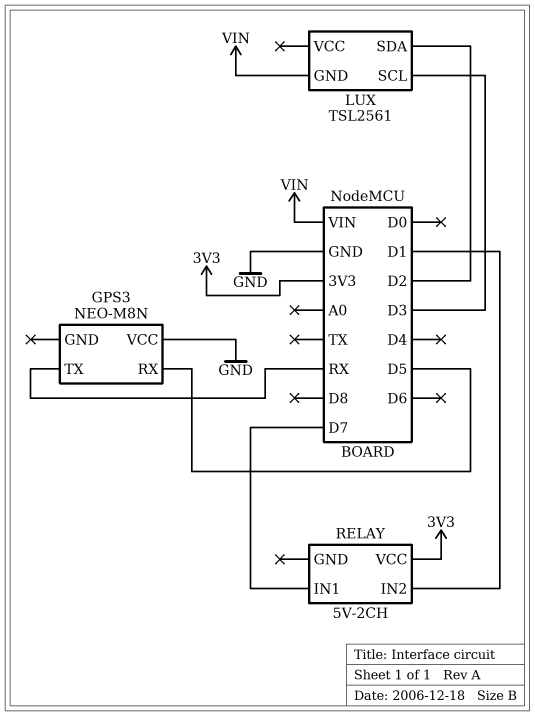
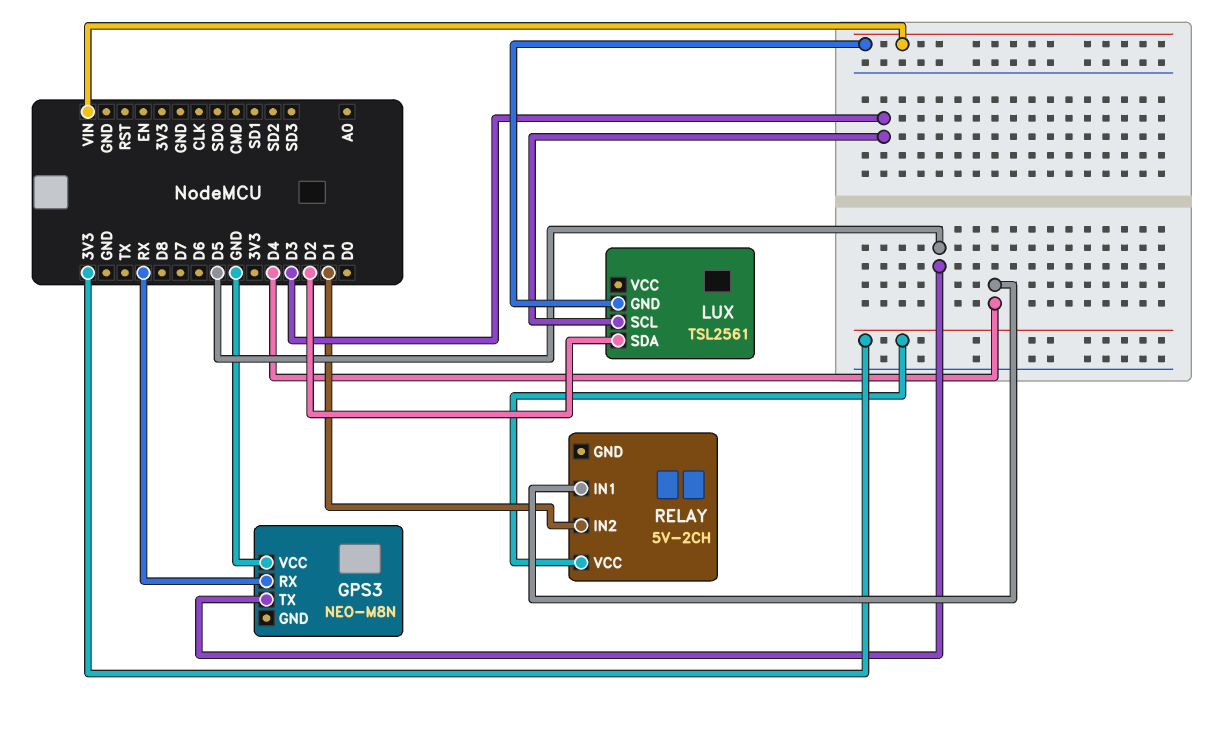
GPS3 pin RX: D5 -> RX
GPS3 pin TX: RX -> D5
RELAY pin IN1: D7 -> D4

